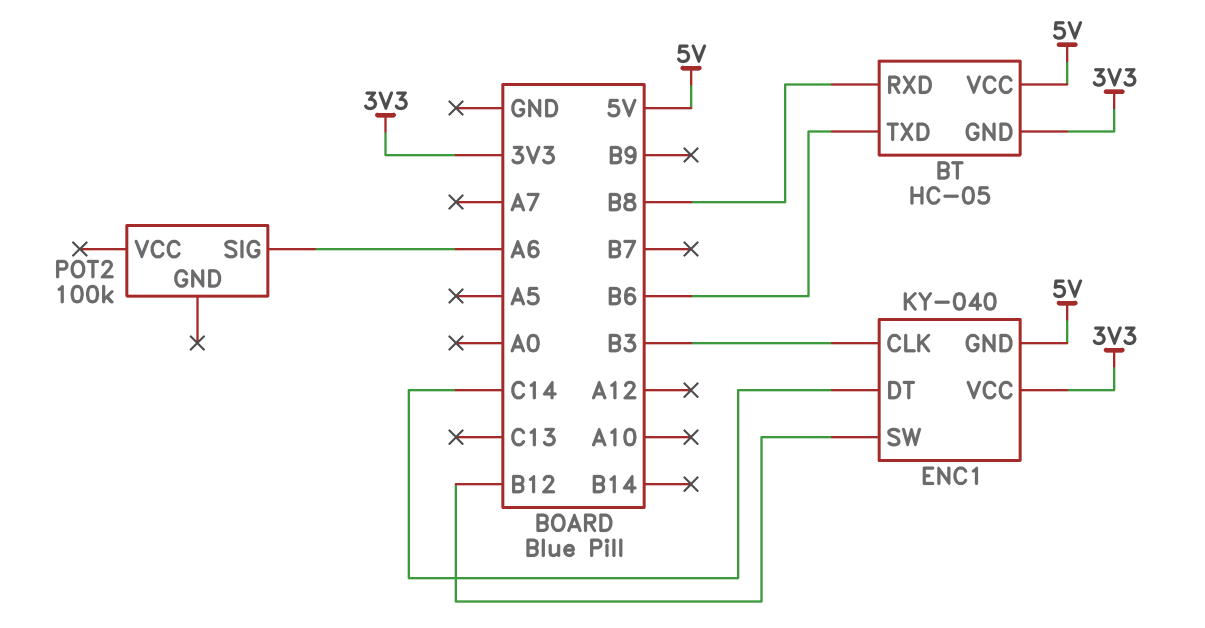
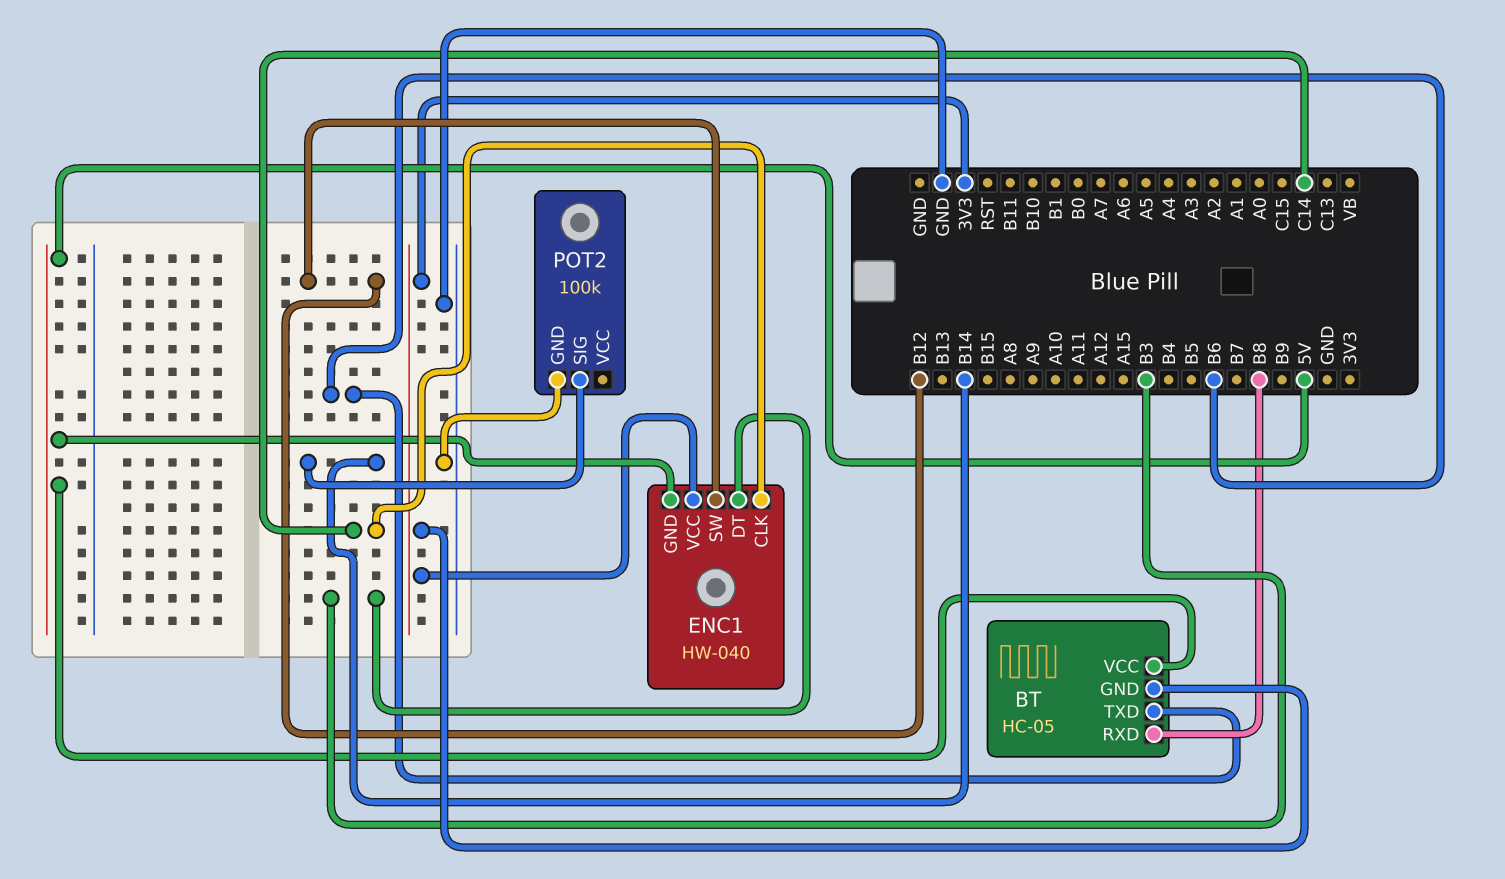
ENC1: KY-040 -> HW-040
ENC1 pin CLK: B3 -> C14
ENC1 pin DT: C14 -> B3
POT2 pin GND: none -> GND
POT2 pin SIG: A6 -> B14

